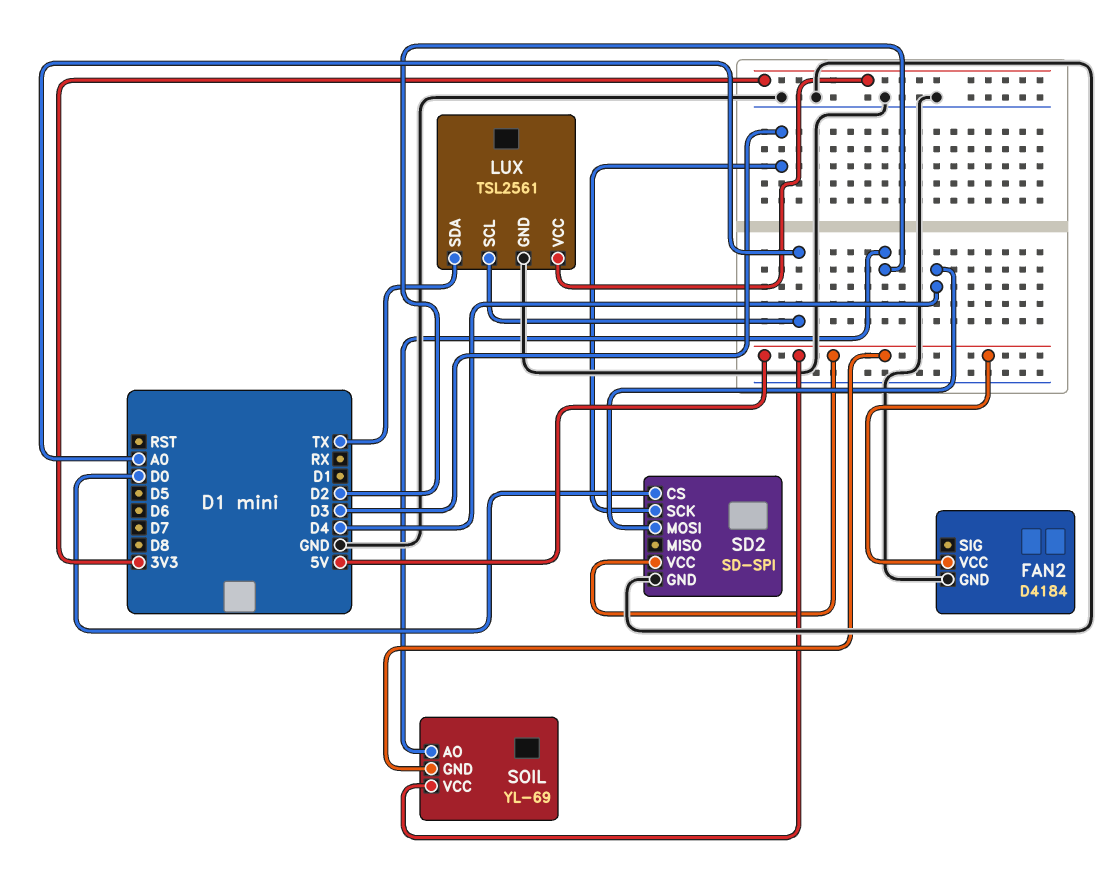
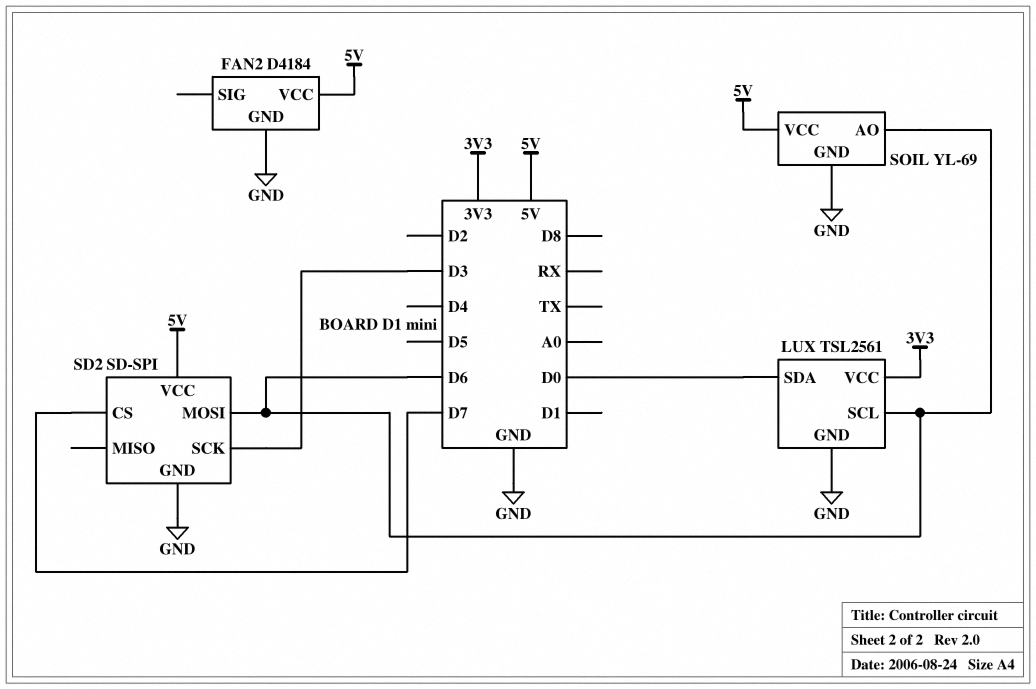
LUX pin SCL: A0 -> D6
LUX pin SDA: TX -> D0
SD2 pin CS: D0 -> D7
SD2 pin MOSI: D4 -> D6
SOIL pin AO: D2 -> D6
SOIL pin GND: 5V -> GND

